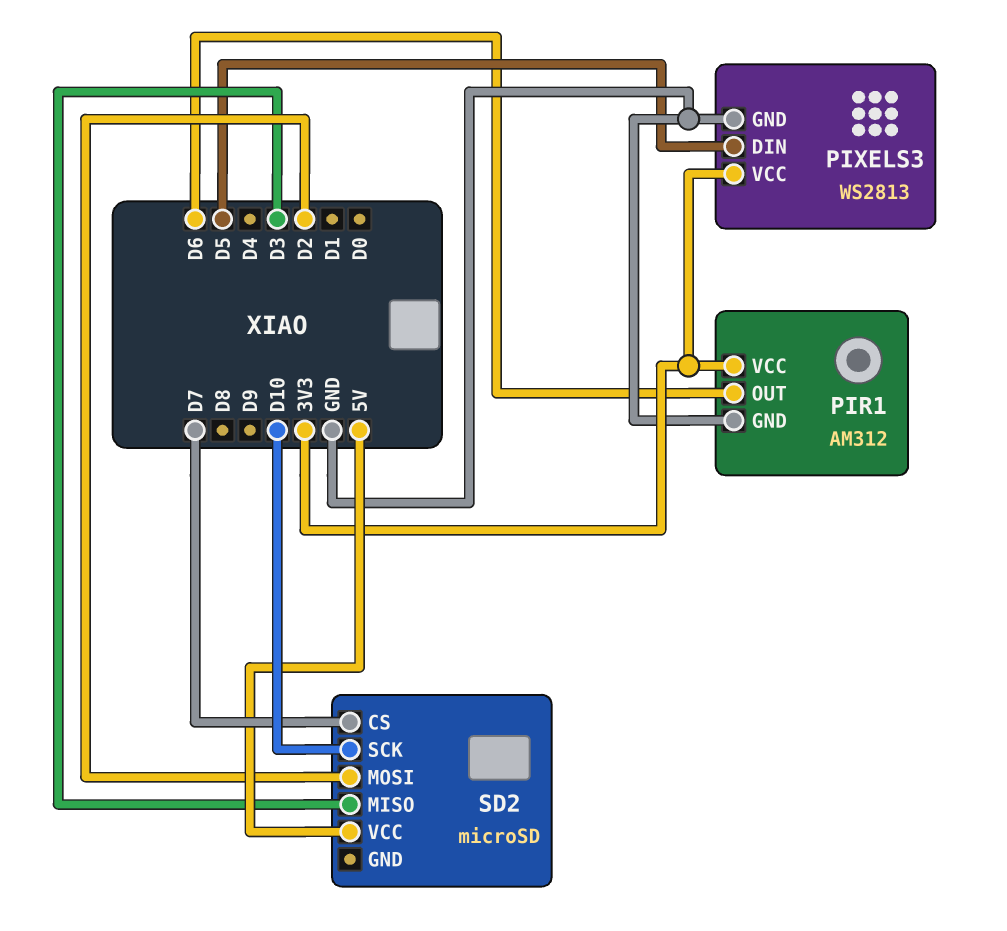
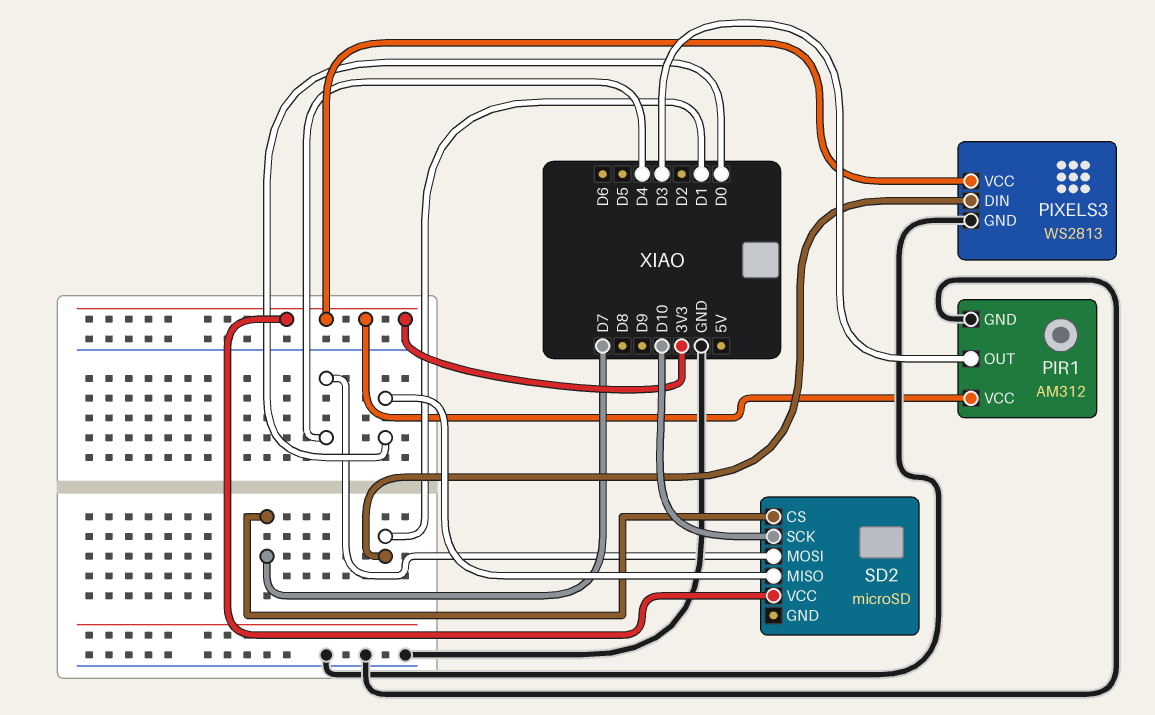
PIR1 pin OUT: D6 -> D3
PIXELS3 pin DIN: D5 -> D1
SD2 pin MISO: D3 -> D0
SD2 pin MOSI: D2 -> D4
SD2 pin VCC: 5V -> 3V3

